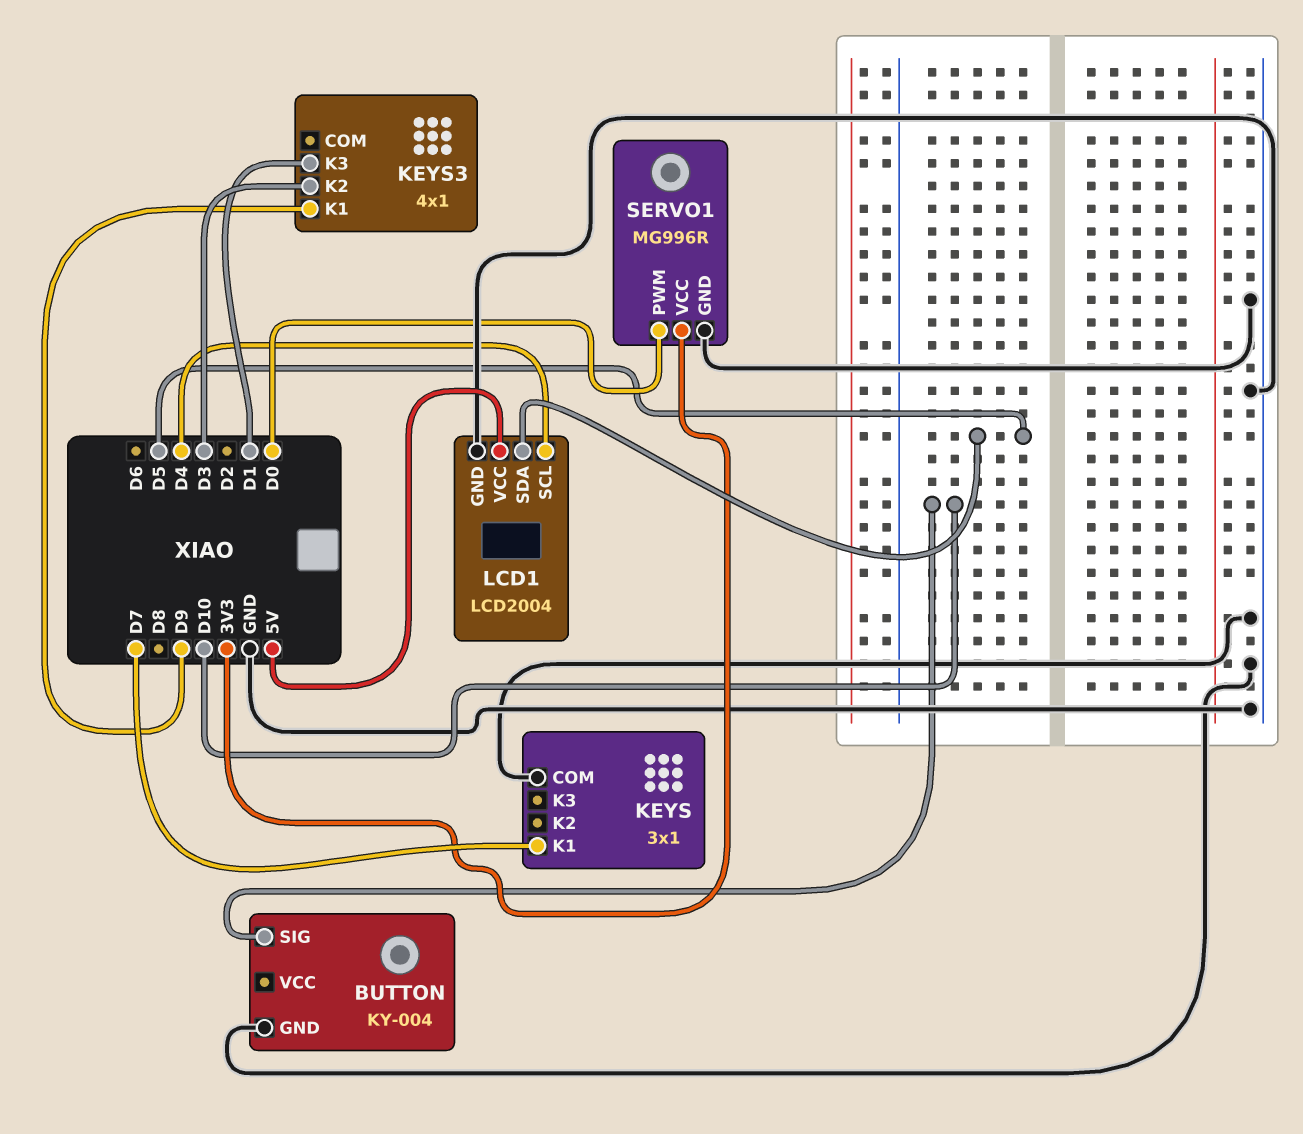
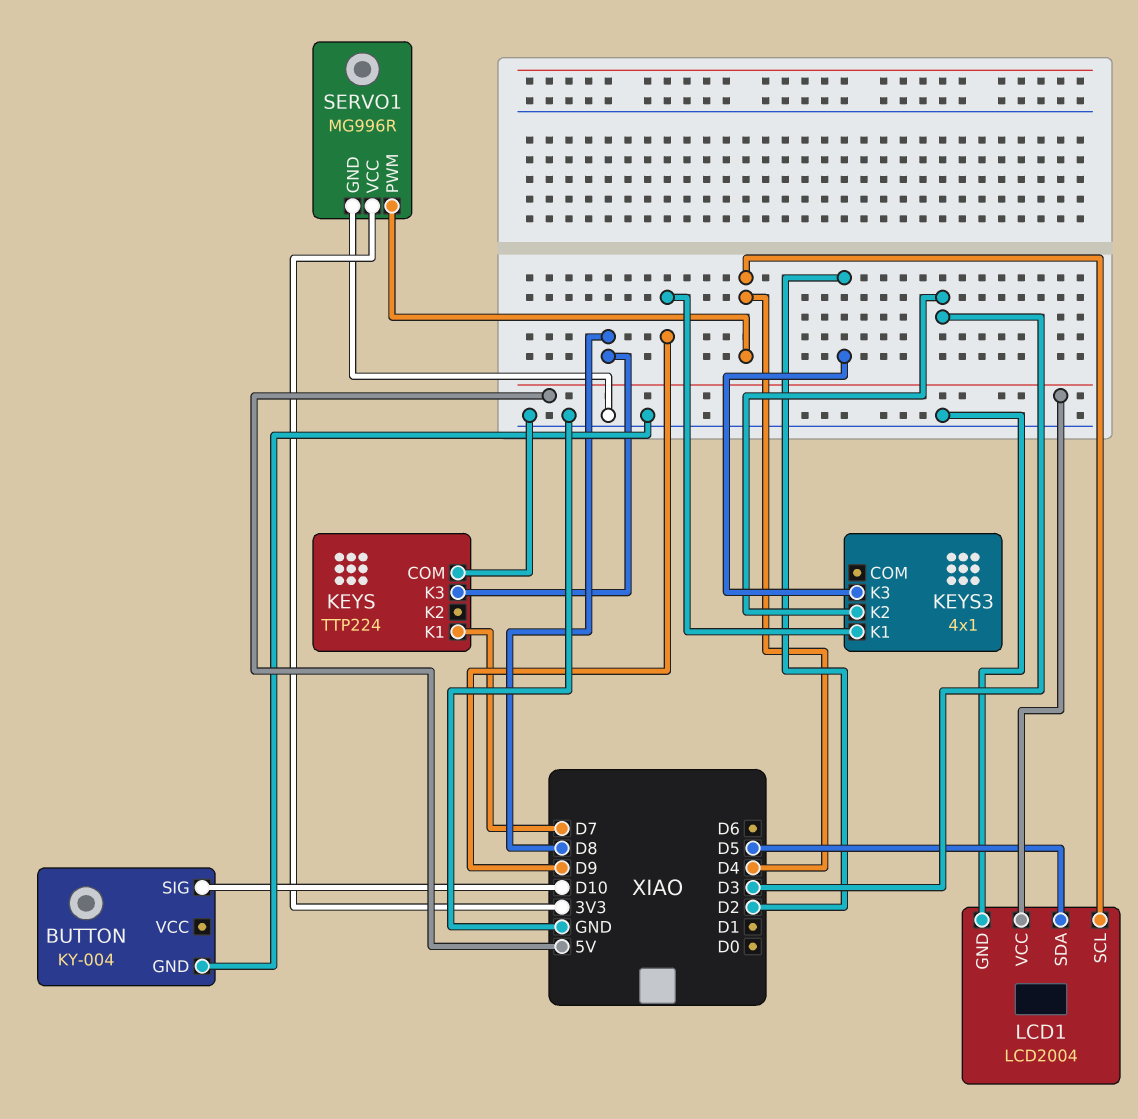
KEYS: 3x1 -> TTP224
KEYS pin K3: none -> D8
KEYS3 pin K3: D1 -> D2
SERVO1 pin PWM: D0 -> D4

